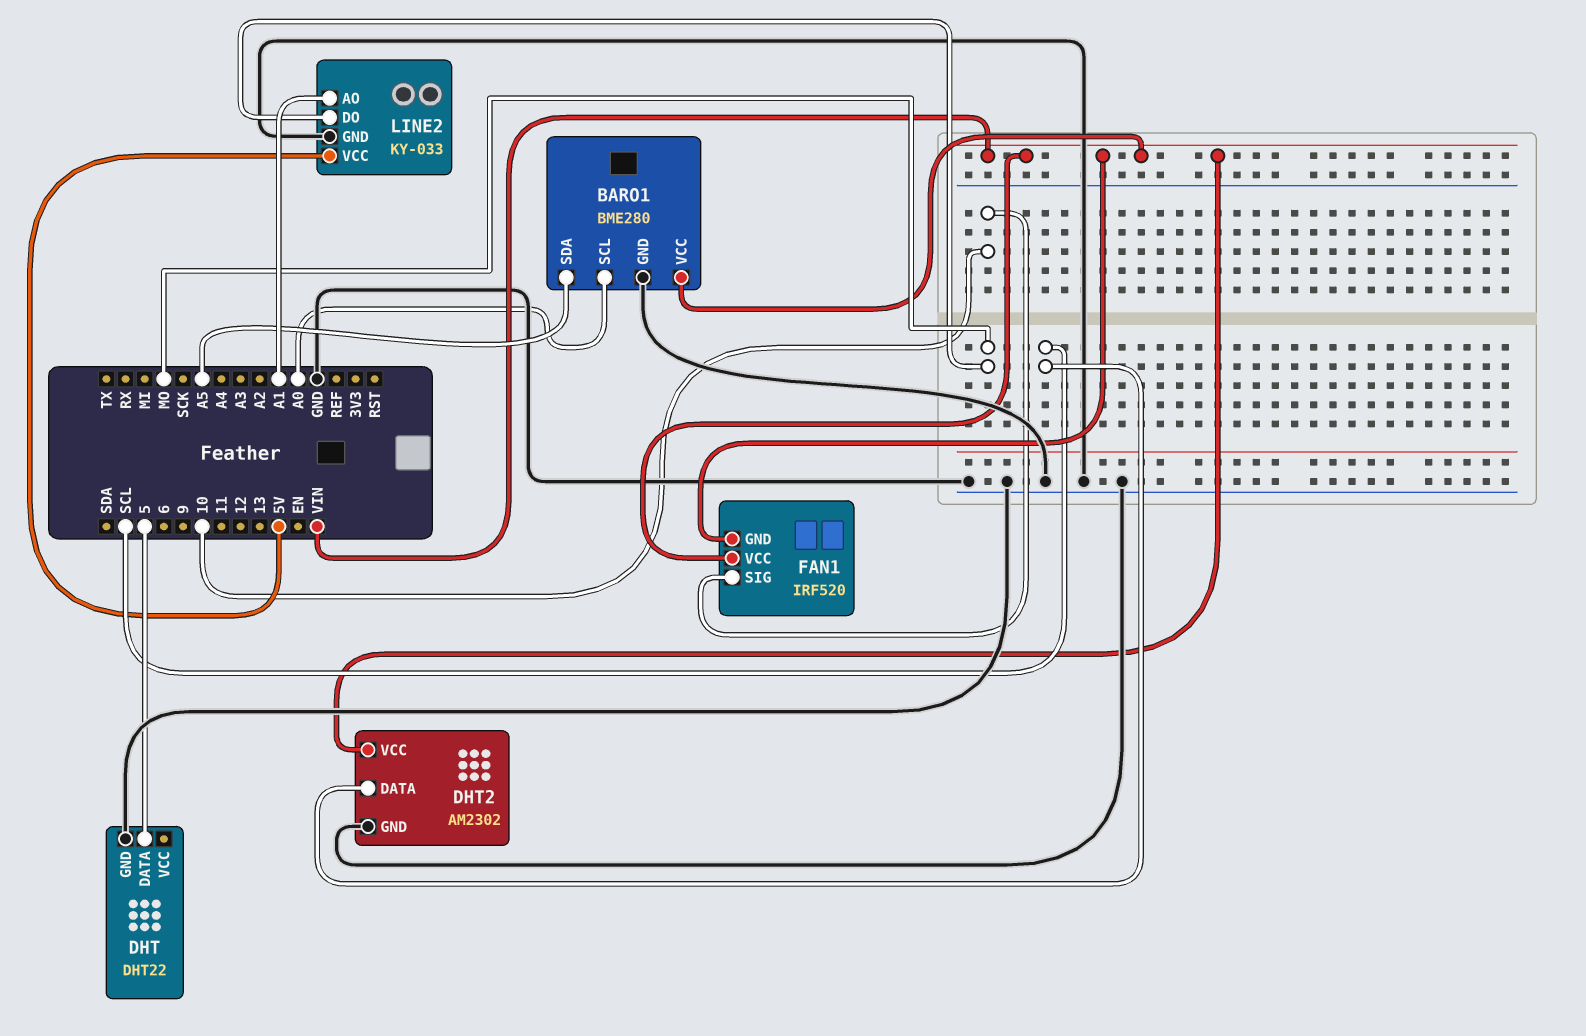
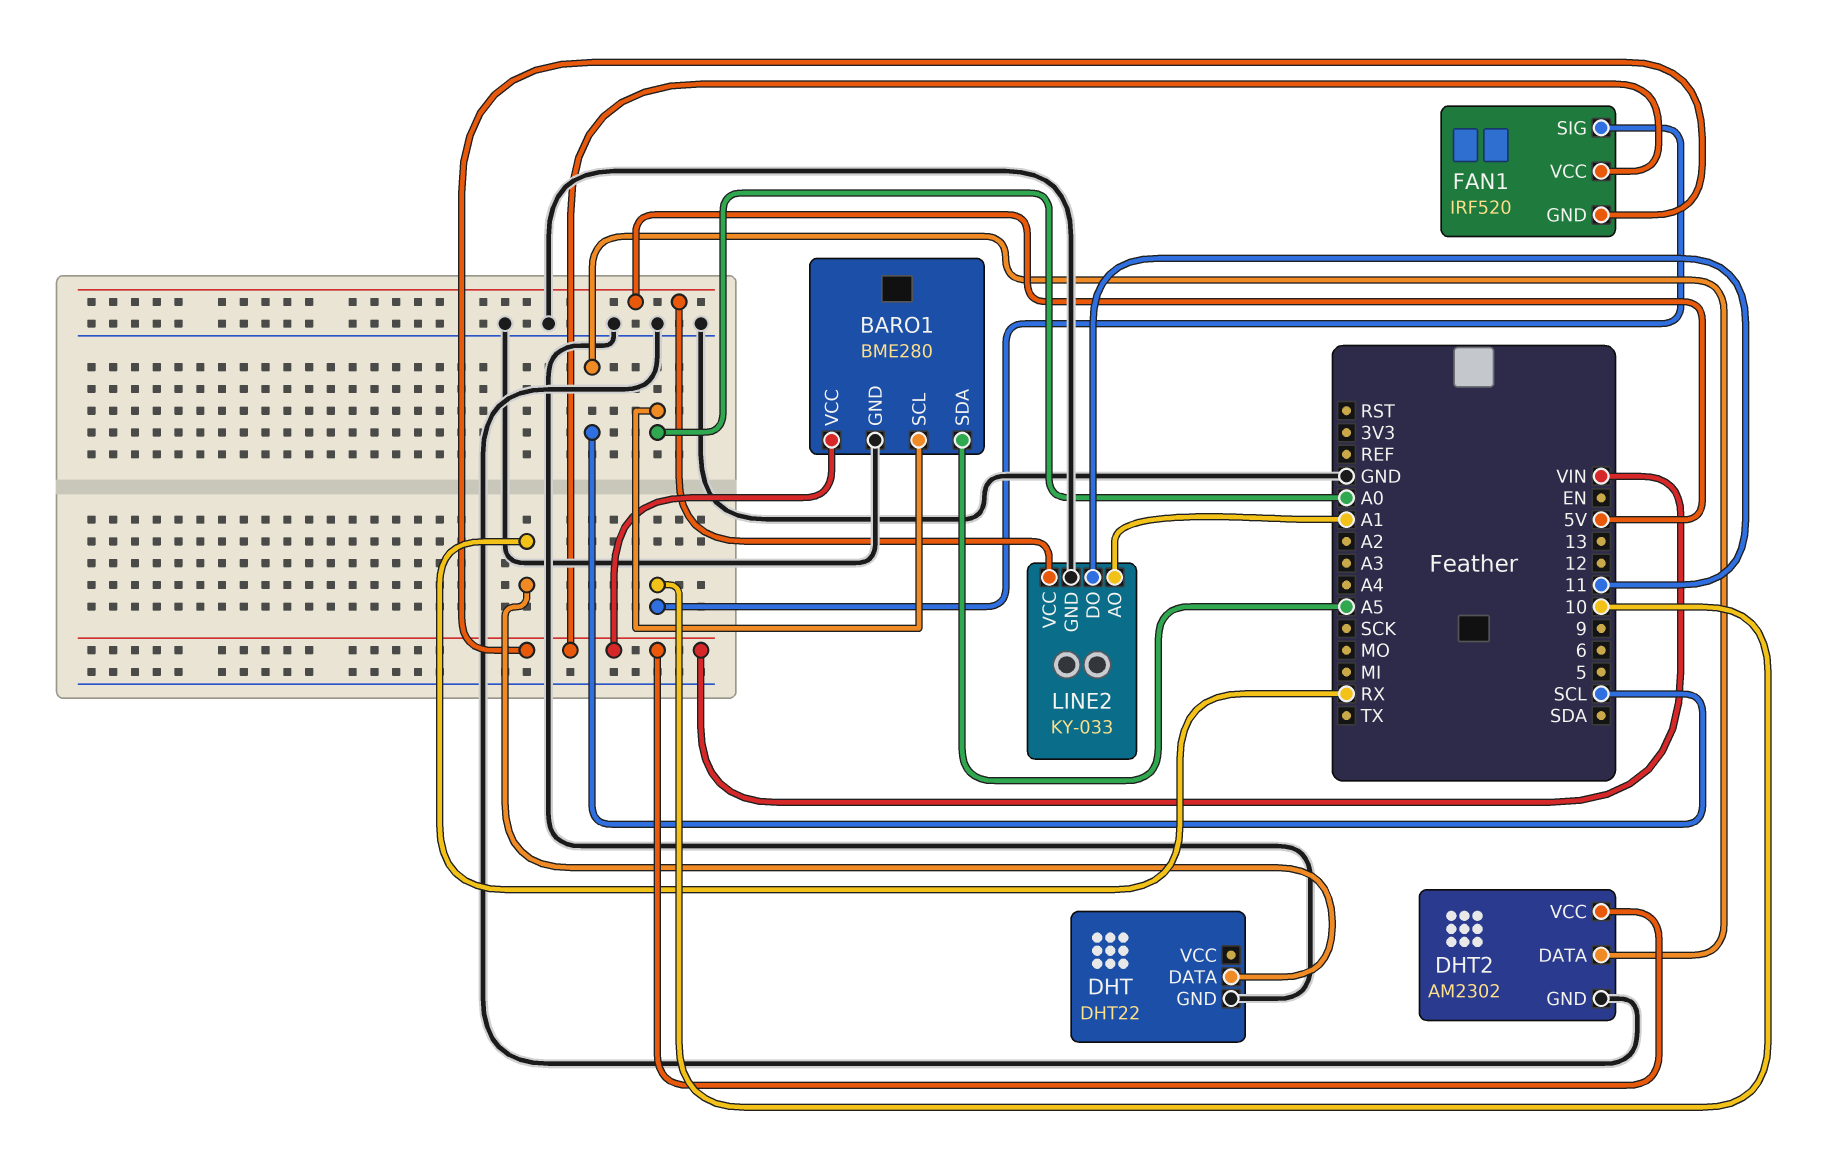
DHT pin DATA: 5 -> RX
LINE2 pin DO: MO -> 11

